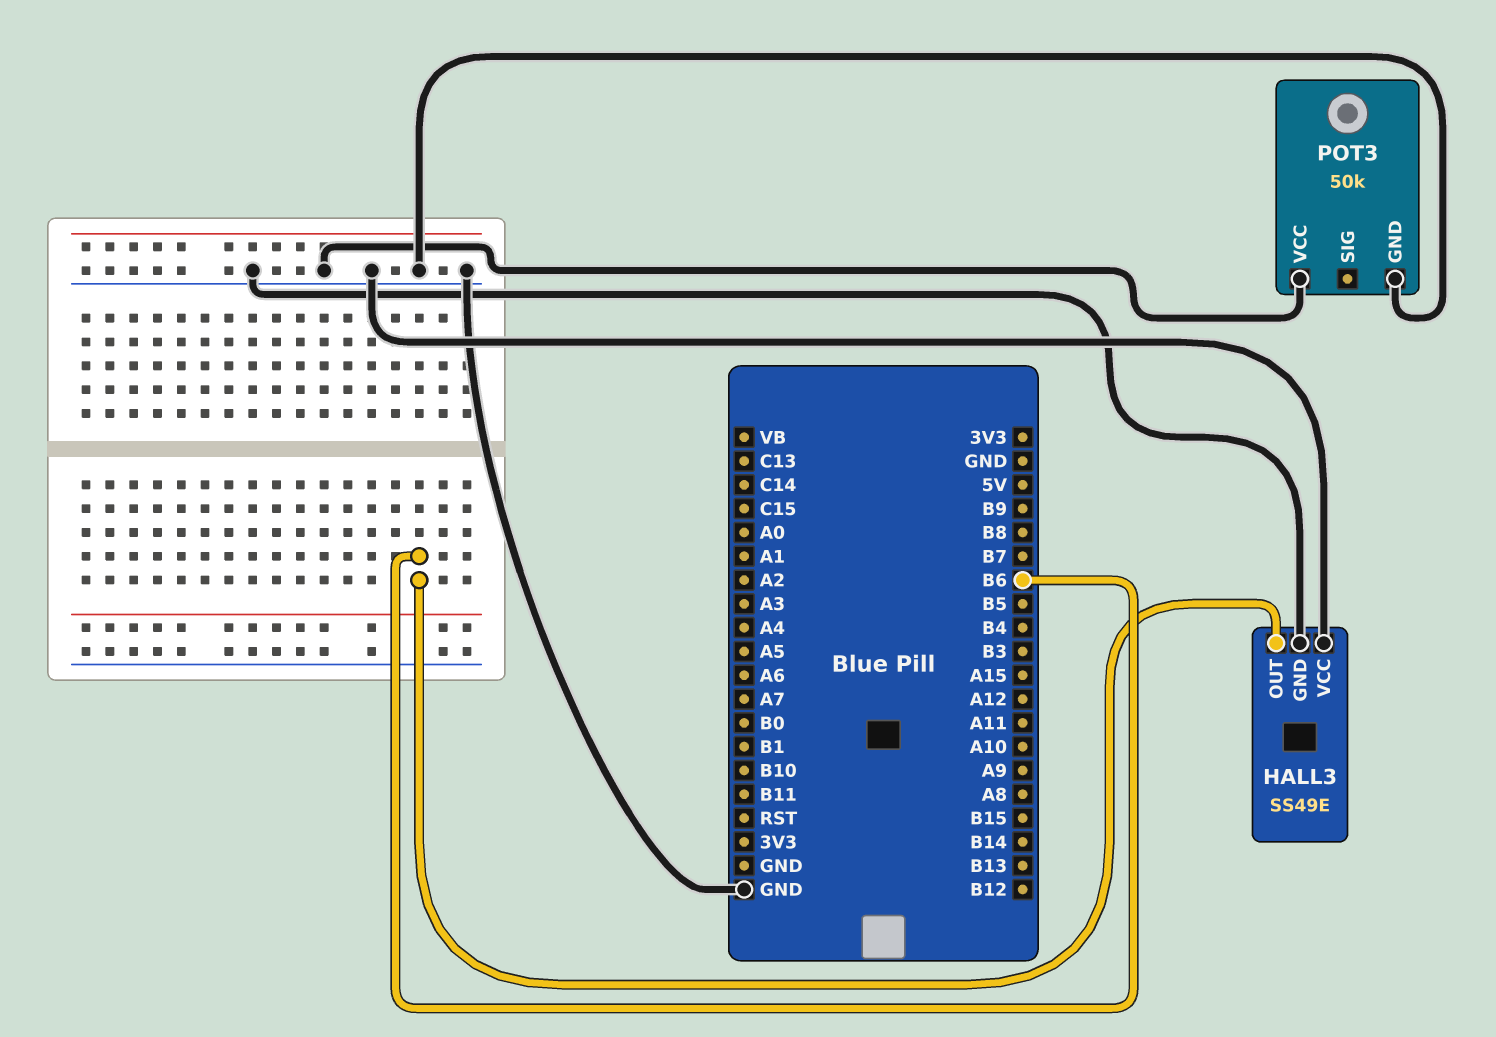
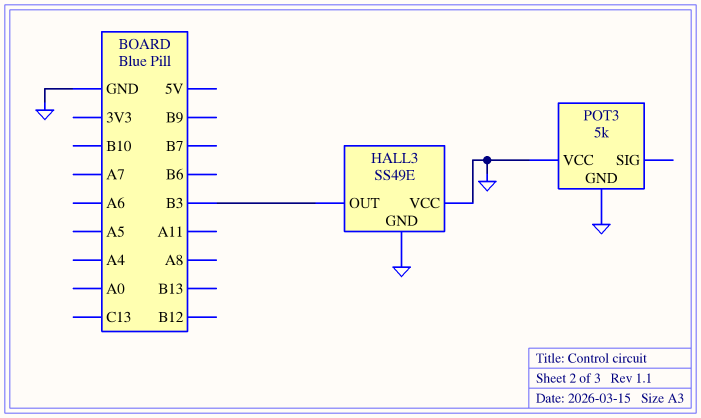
HALL3 pin OUT: B6 -> B3
POT3: 50k -> 5k

